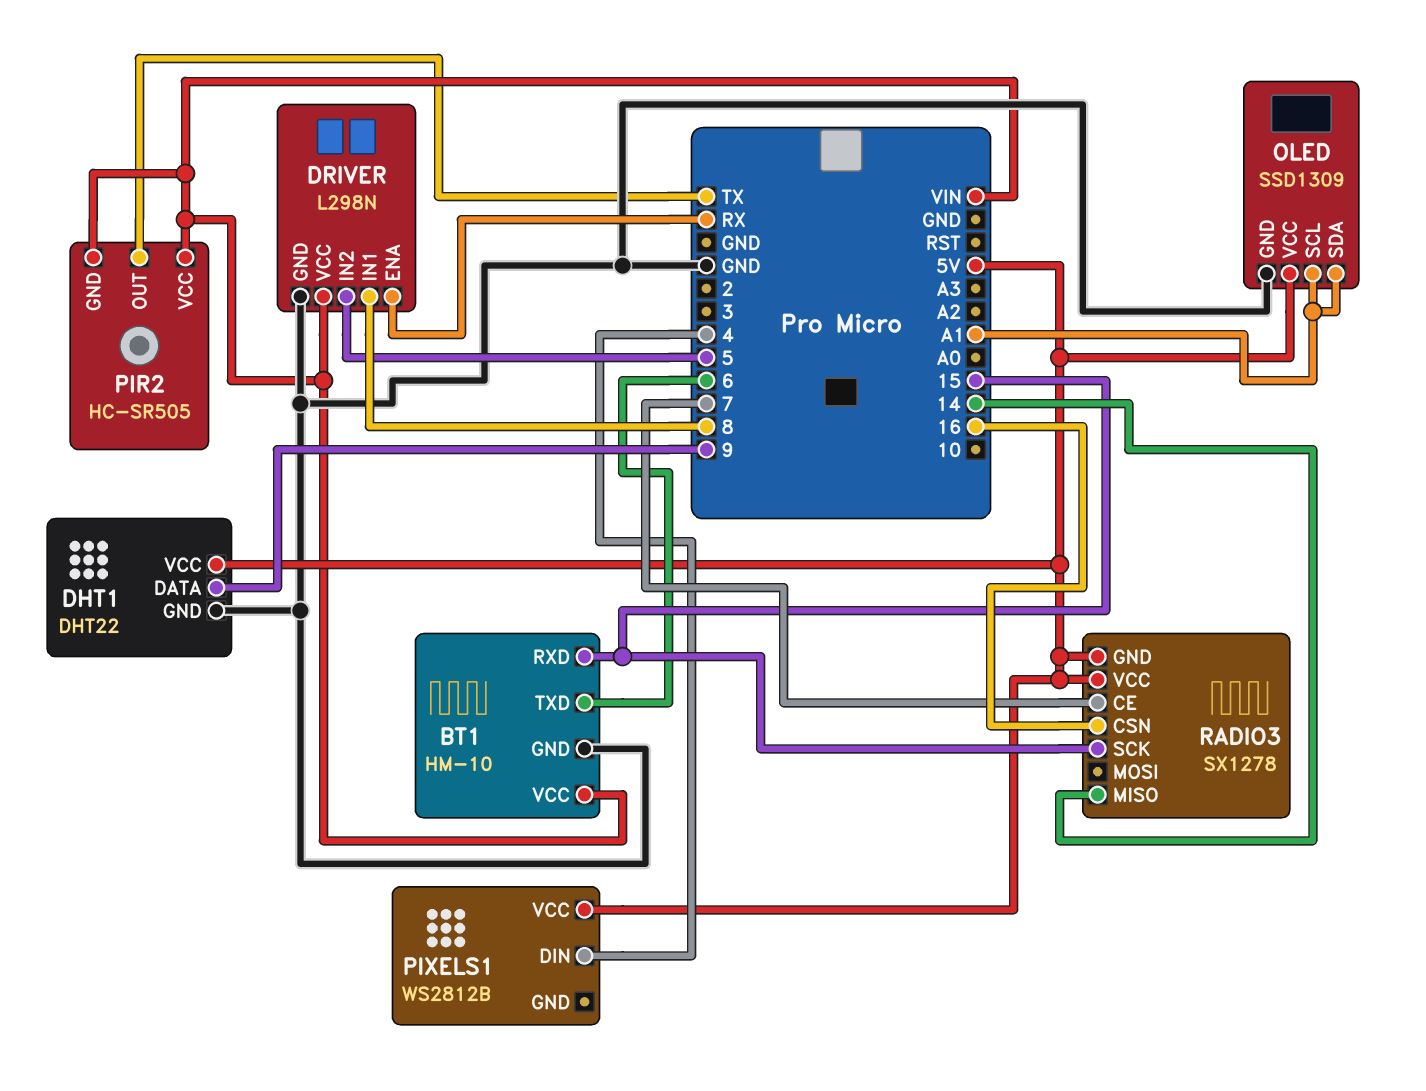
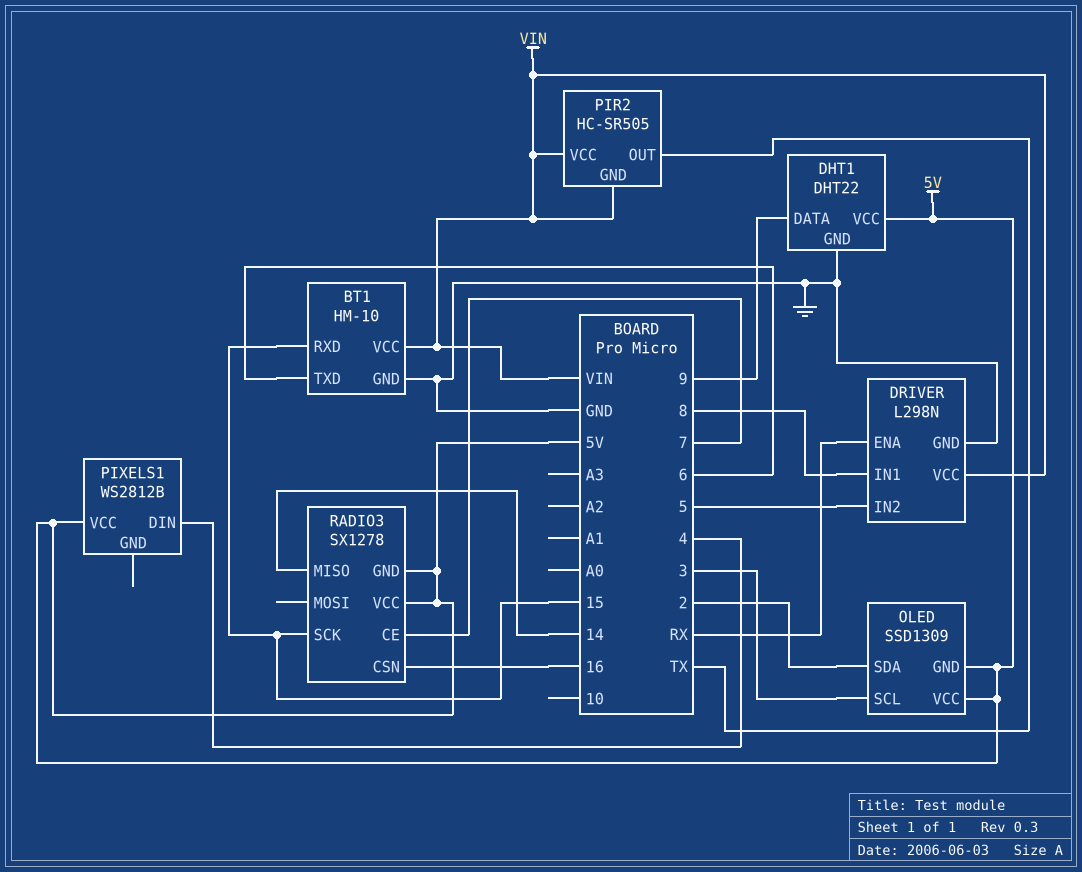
OLED pin GND: GND -> 5V
OLED pin SCL: A1 -> 3
OLED pin SDA: A1 -> 2

